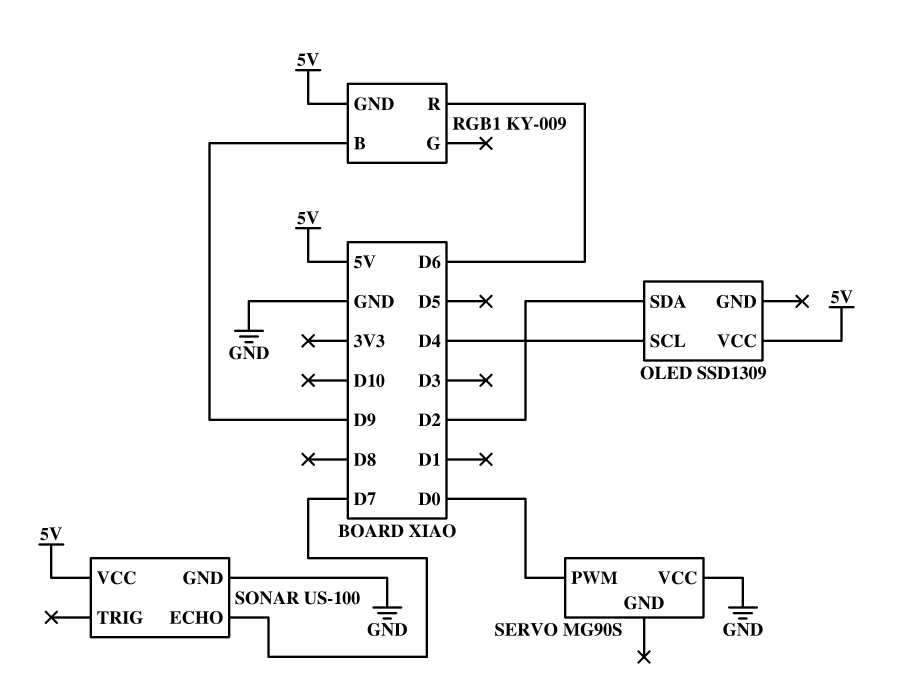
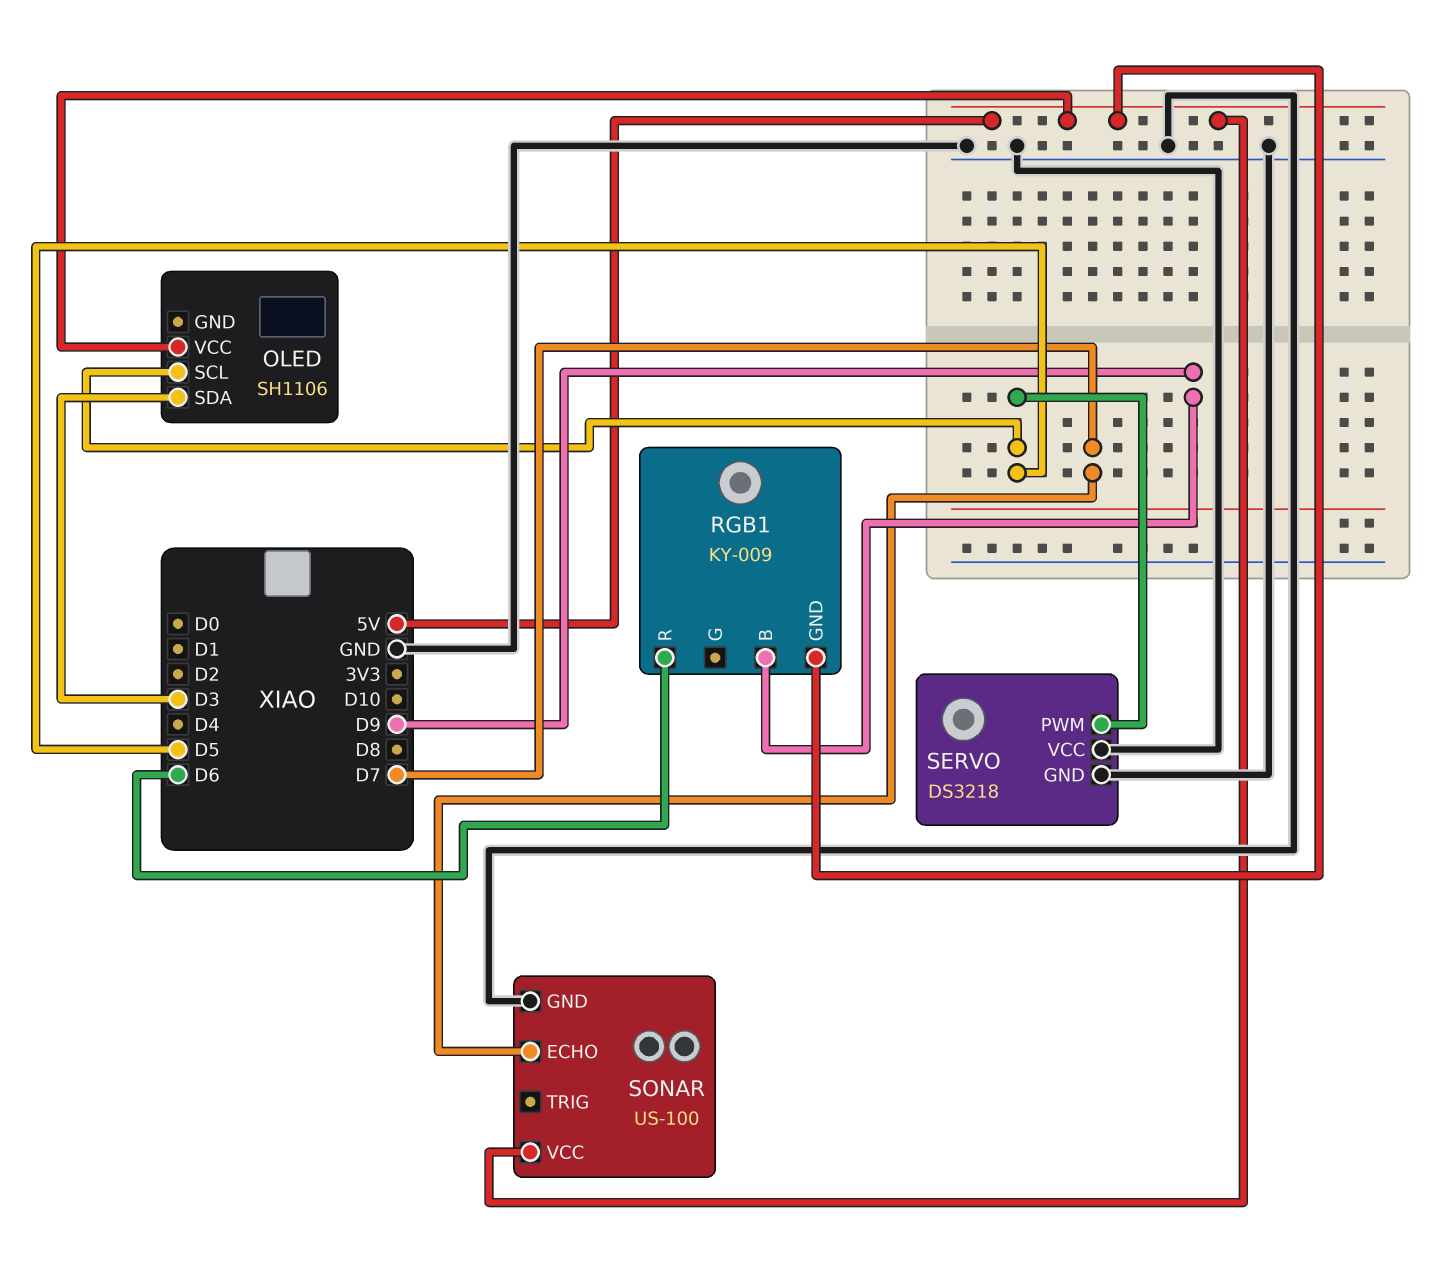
OLED: SSD1309 -> SH1106
OLED pin SCL: D4 -> D5
OLED pin SDA: D2 -> D3
SERVO: MG90S -> DS3218
SERVO pin GND: none -> GND
SERVO pin PWM: D0 -> D5

